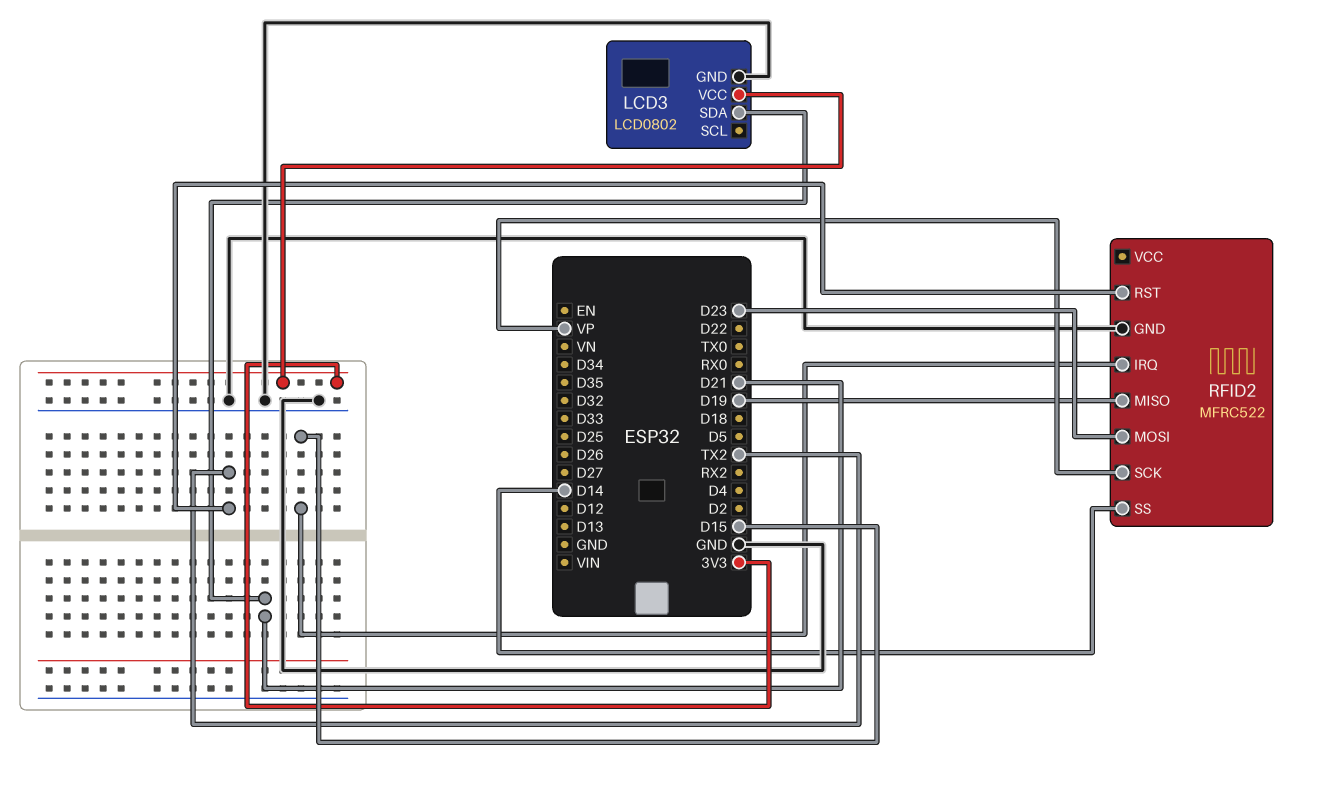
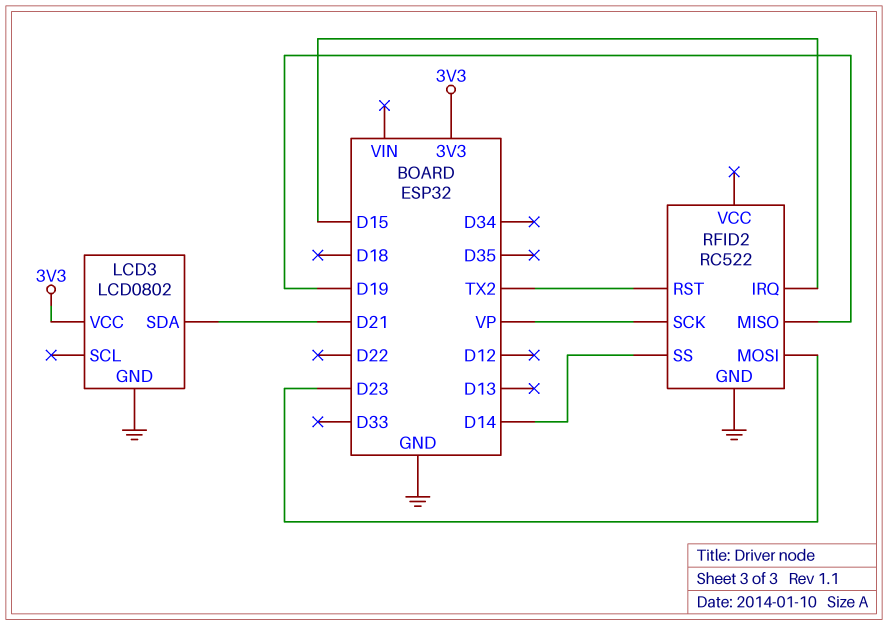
RFID2: MFRC522 -> RC522

